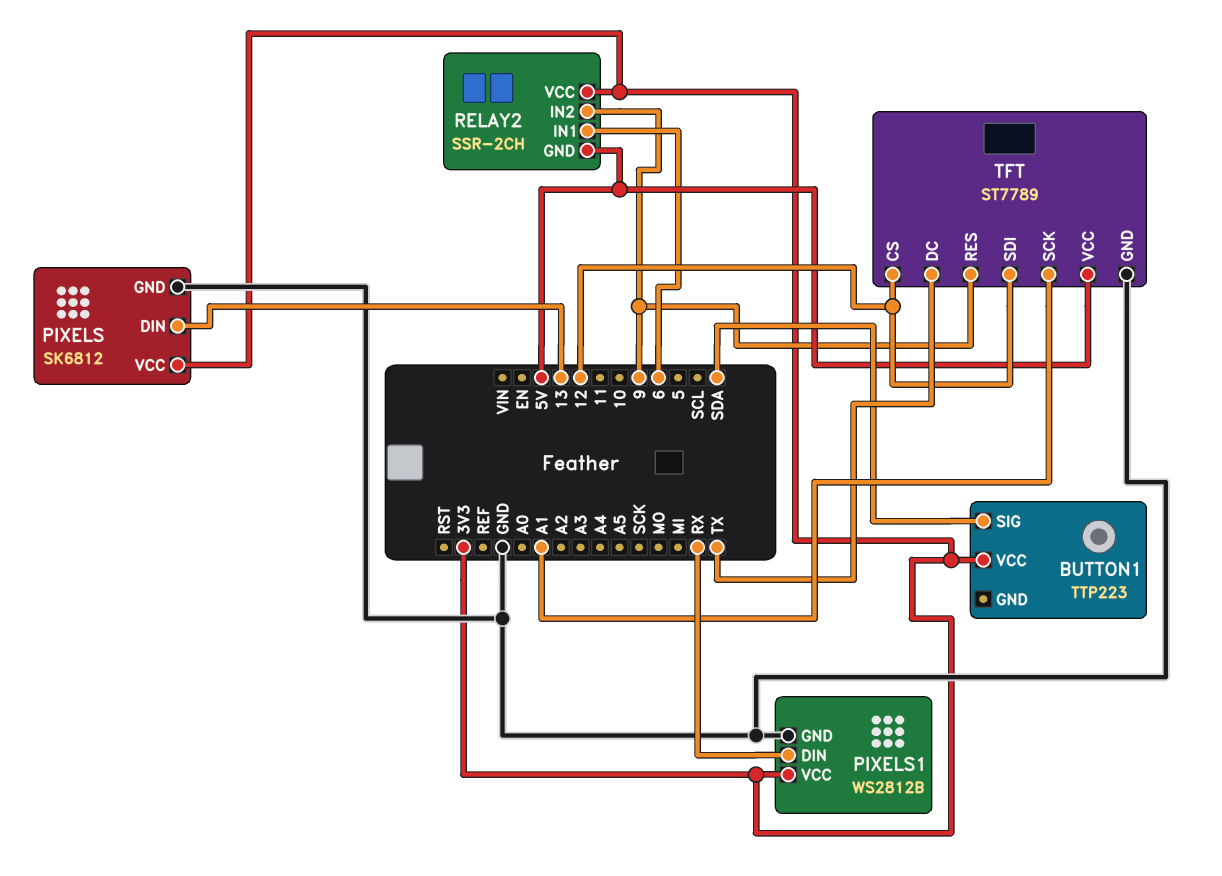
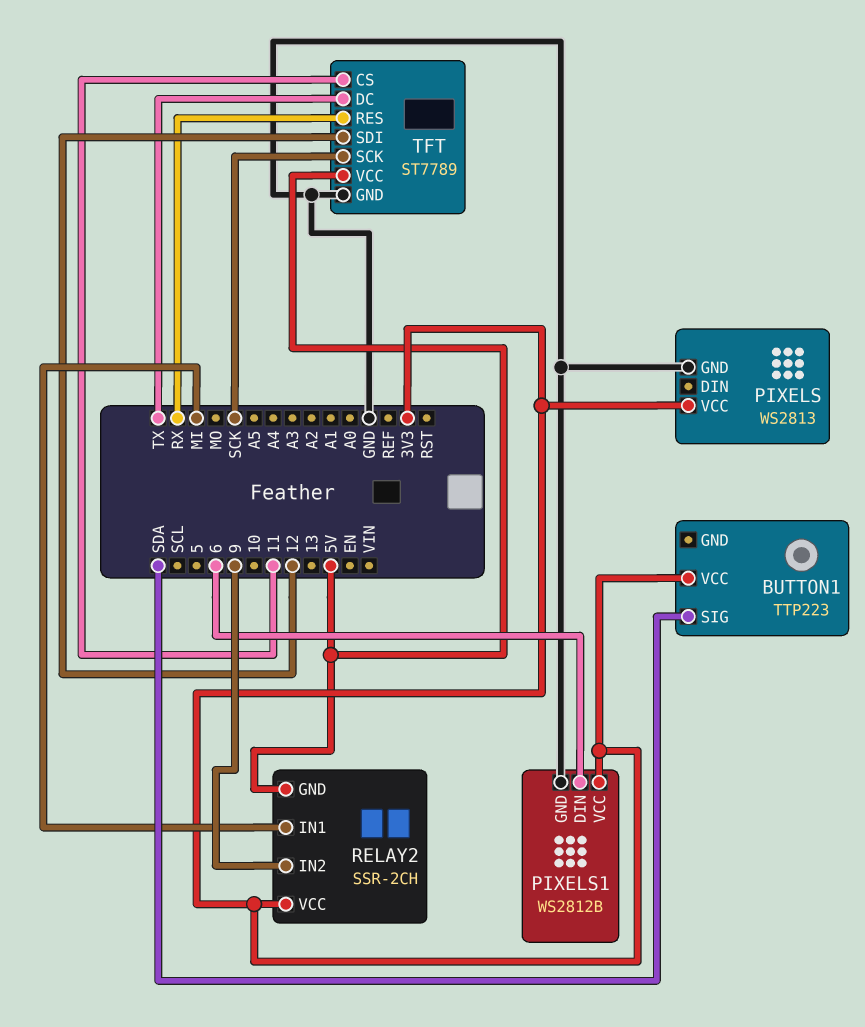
PIXELS: SK6812 -> WS2813
PIXELS pin DIN: 13 -> none
PIXELS1 pin DIN: RX -> 6
RELAY2 pin IN1: 6 -> MI
TFT pin CS: 12 -> 11
TFT pin RES: 9 -> RX
TFT pin SCK: A1 -> SCK

